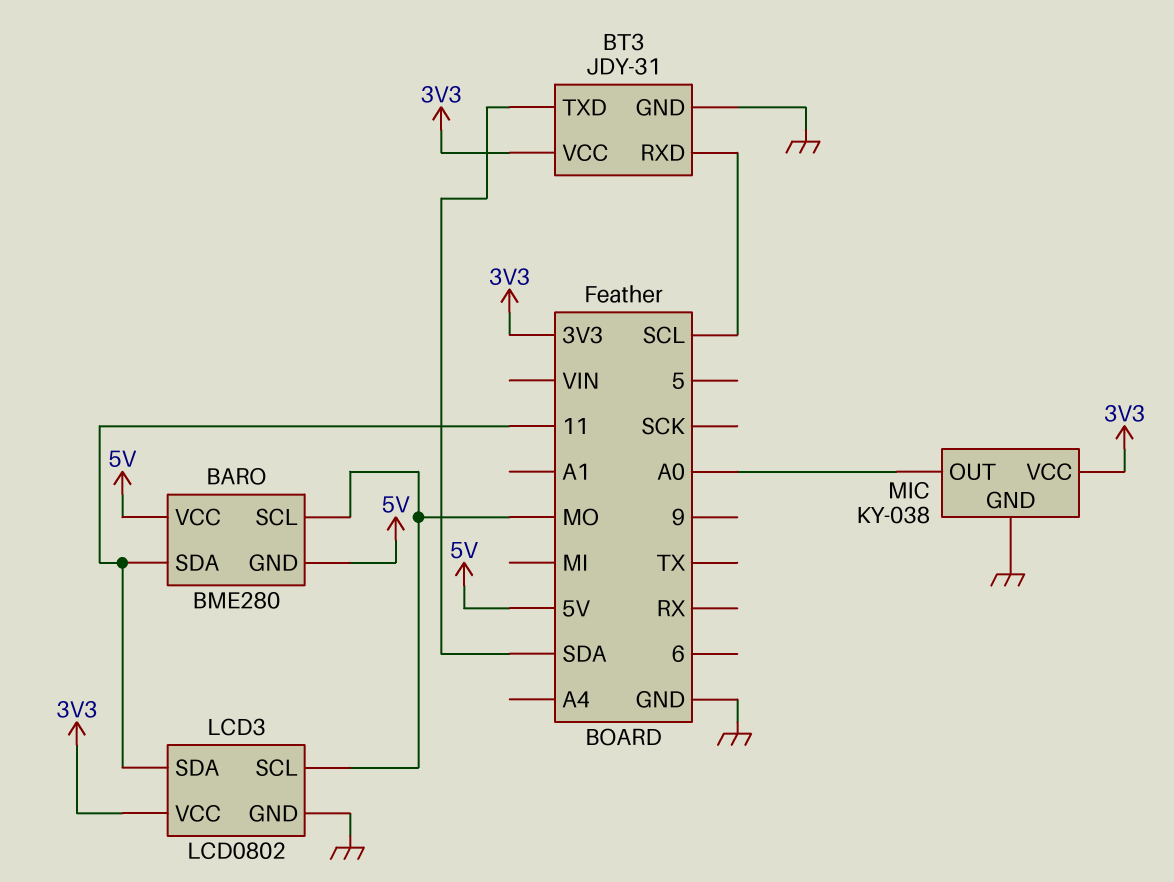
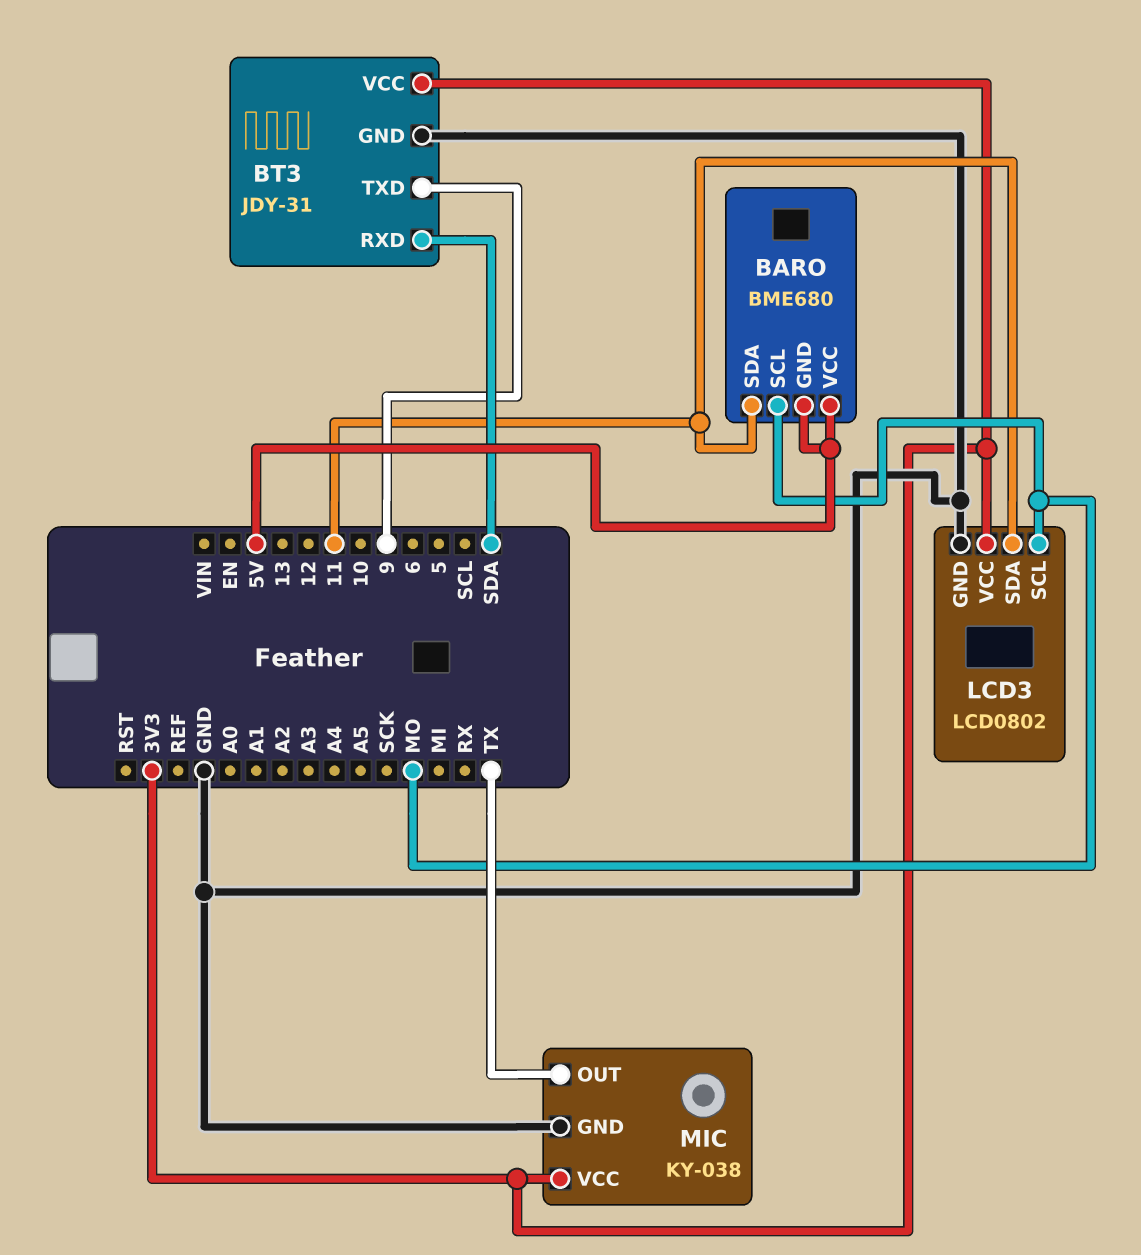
BARO: BME280 -> BME680
BT3 pin RXD: SCL -> SDA
BT3 pin TXD: SDA -> 9
MIC pin OUT: A0 -> TX

